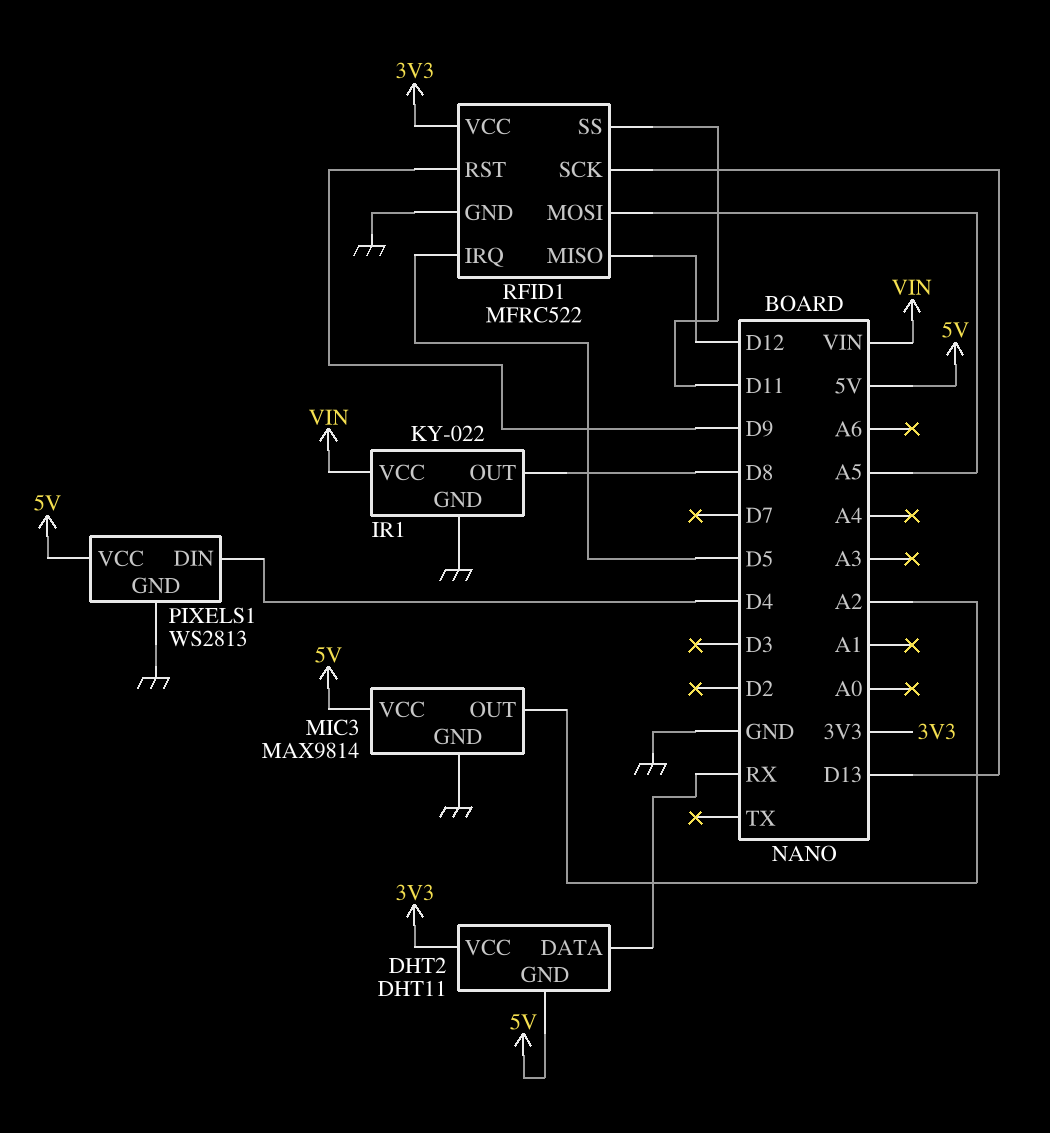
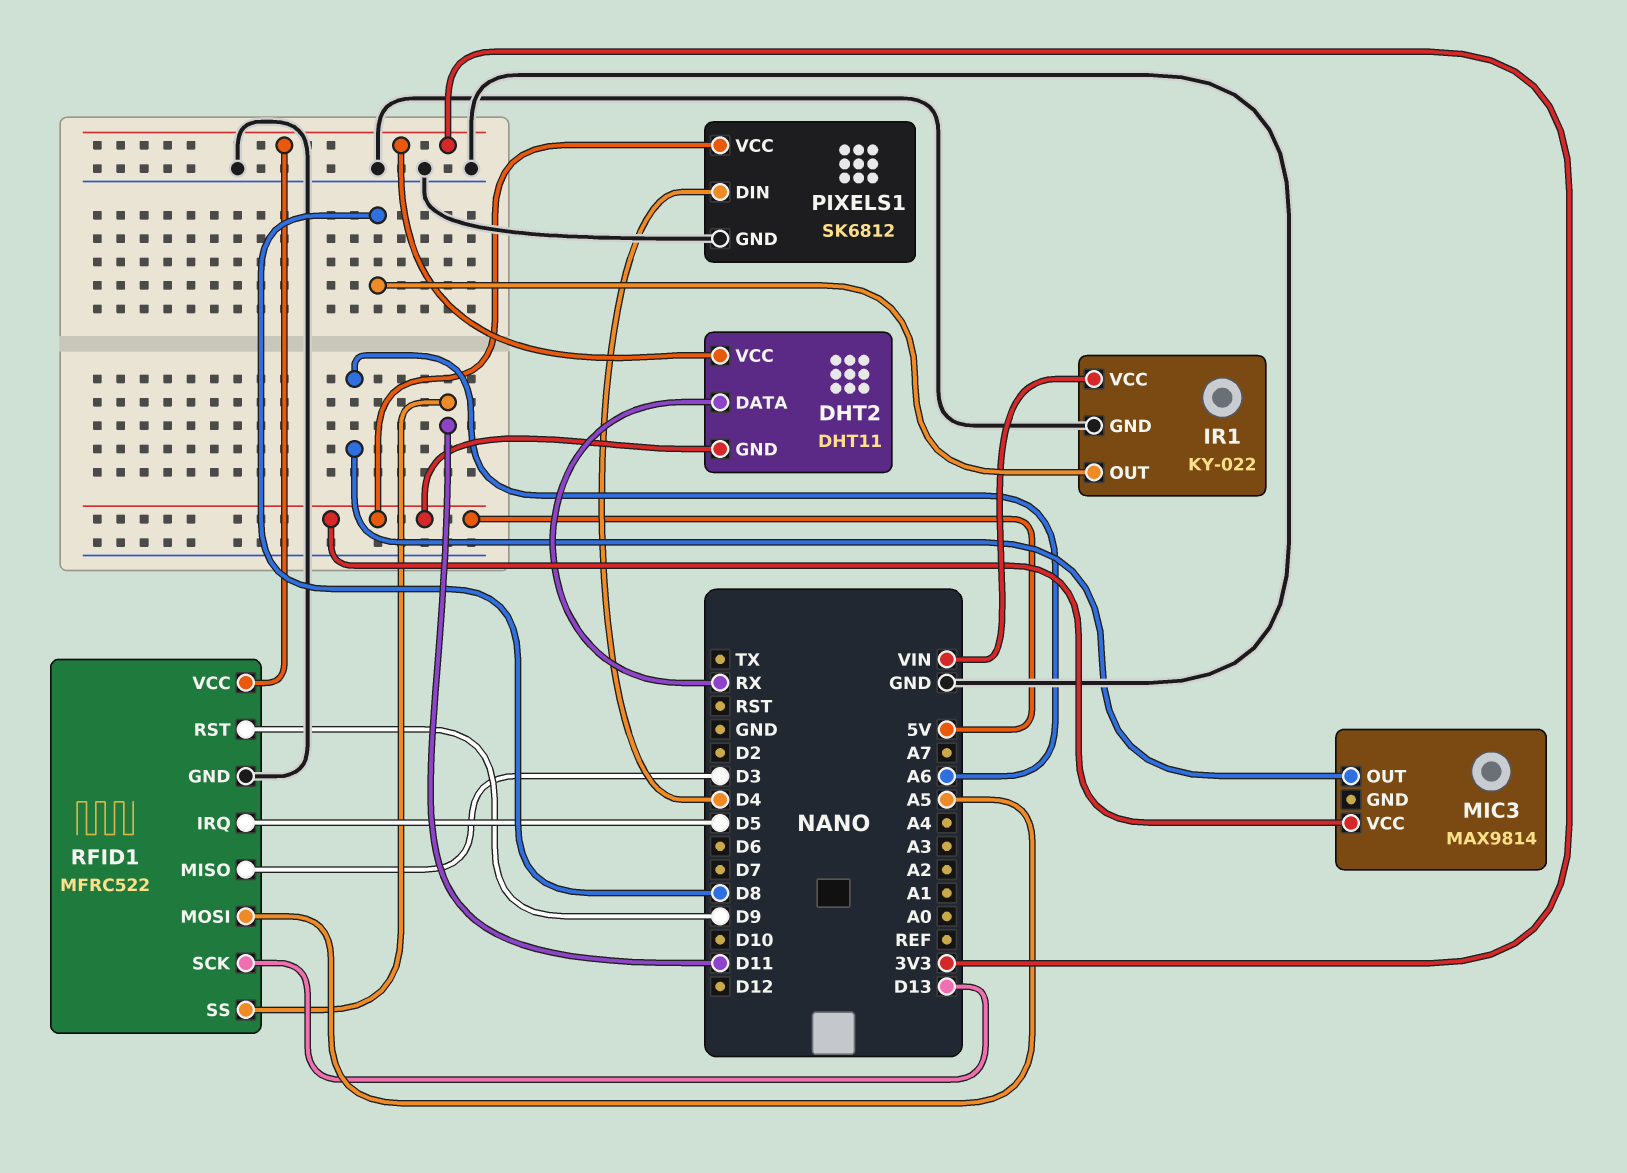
MIC3 pin GND: GND -> none
MIC3 pin OUT: A2 -> A6
PIXELS1: WS2813 -> SK6812
RFID1 pin MISO: D12 -> D3

